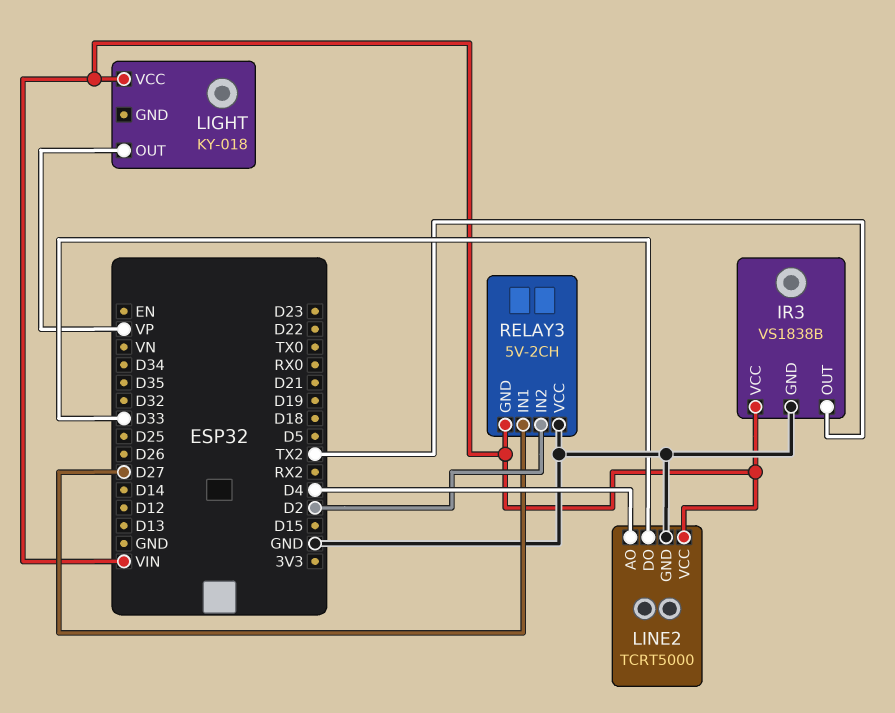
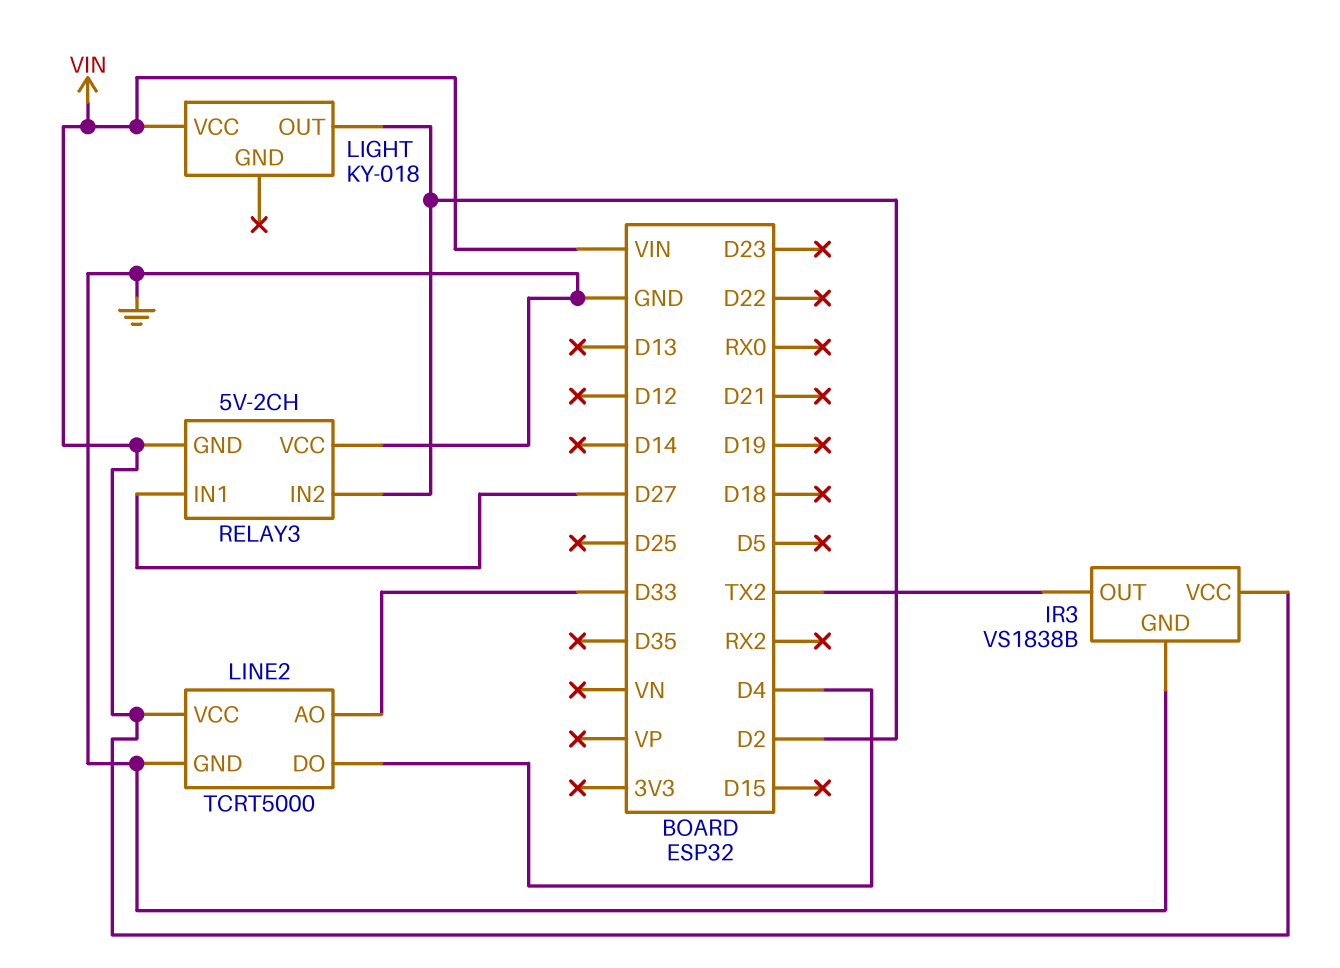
LIGHT pin OUT: VP -> D2
LINE2 pin AO: D4 -> D33
LINE2 pin DO: D33 -> D4

